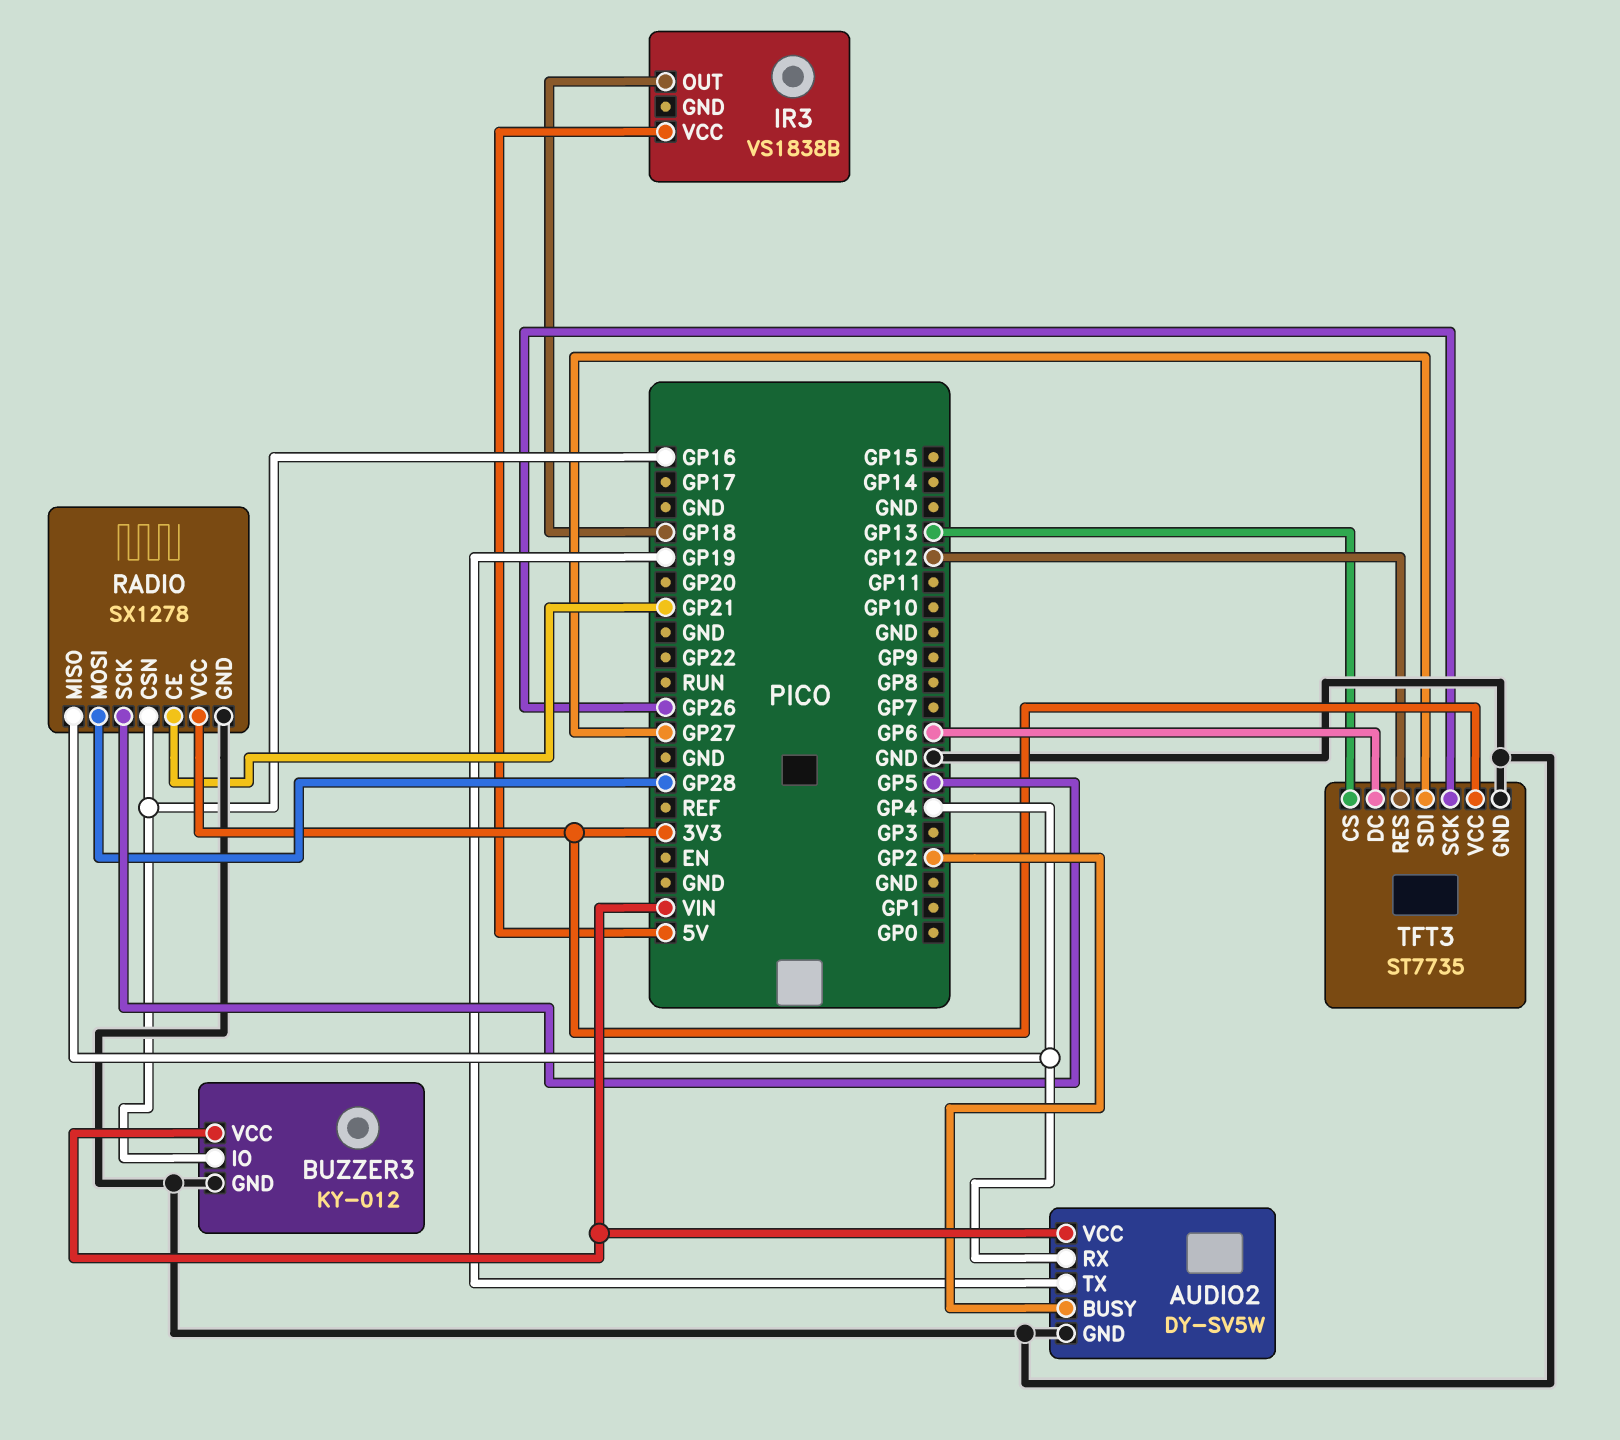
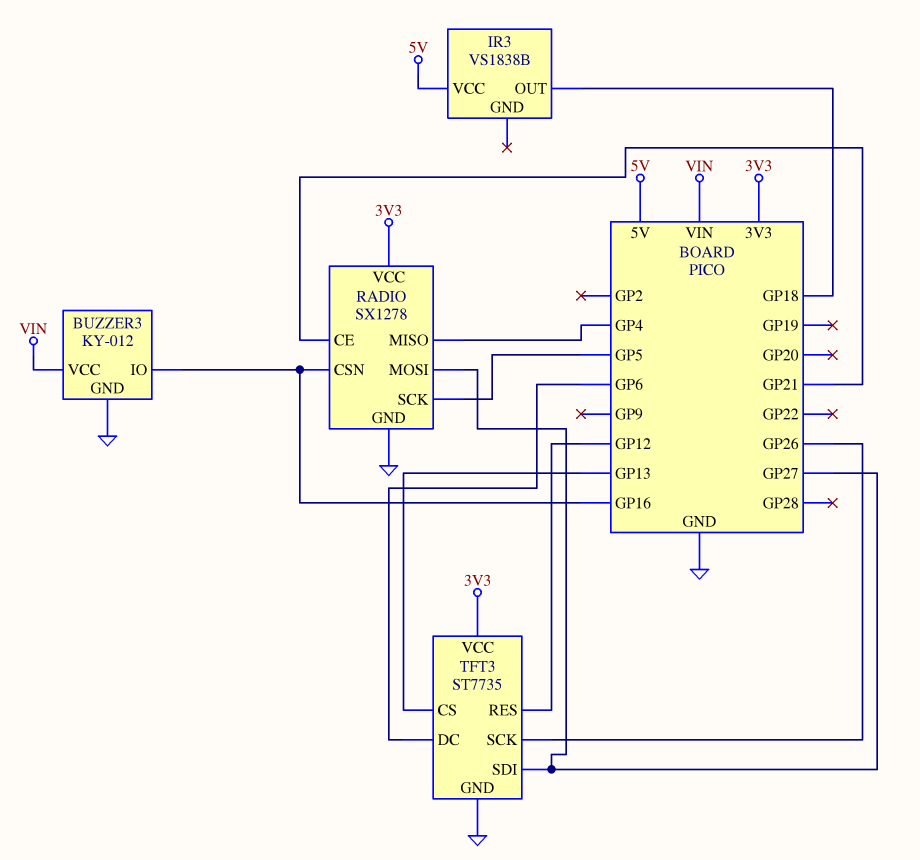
AUDIO2: DY-SV5W -> none
AUDIO2 pin BUSY: GP2 -> none
AUDIO2 pin GND: GND -> none
AUDIO2 pin RX: GP4 -> none
AUDIO2 pin TX: GP19 -> none
AUDIO2 pin VCC: VIN -> none
RADIO pin MOSI: GP28 -> GP27

